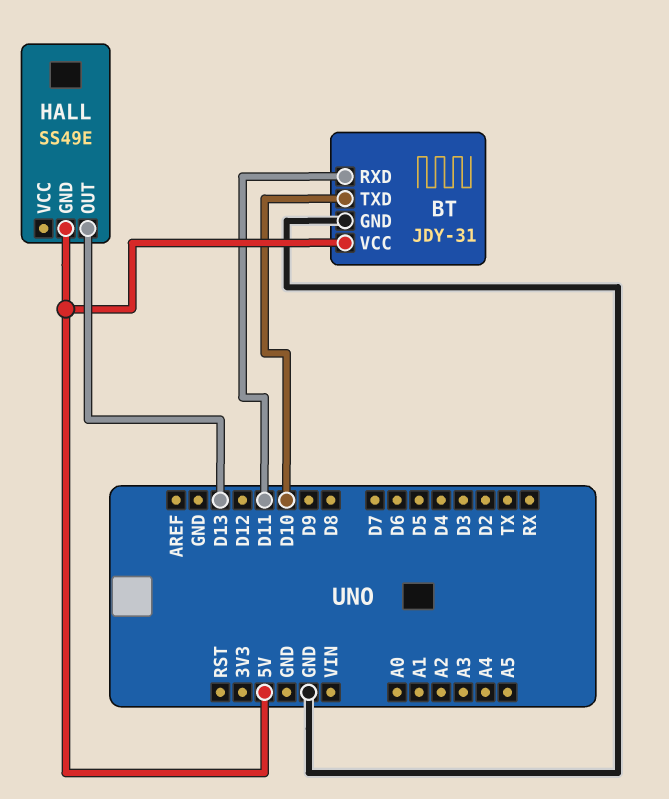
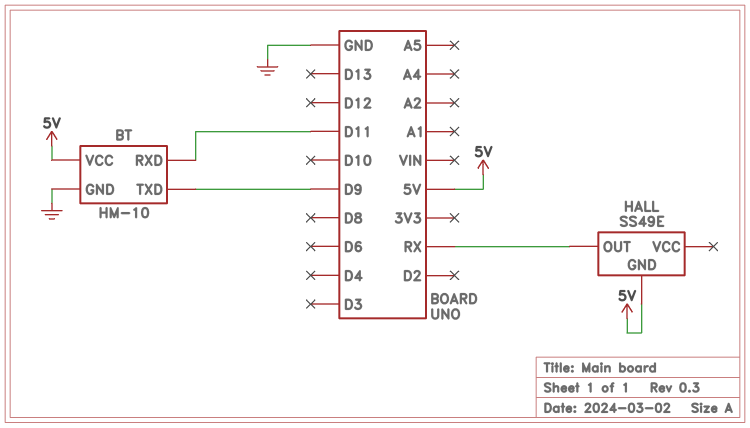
BT: JDY-31 -> HM-10
BT pin TXD: D10 -> D9
HALL pin OUT: D13 -> RX

